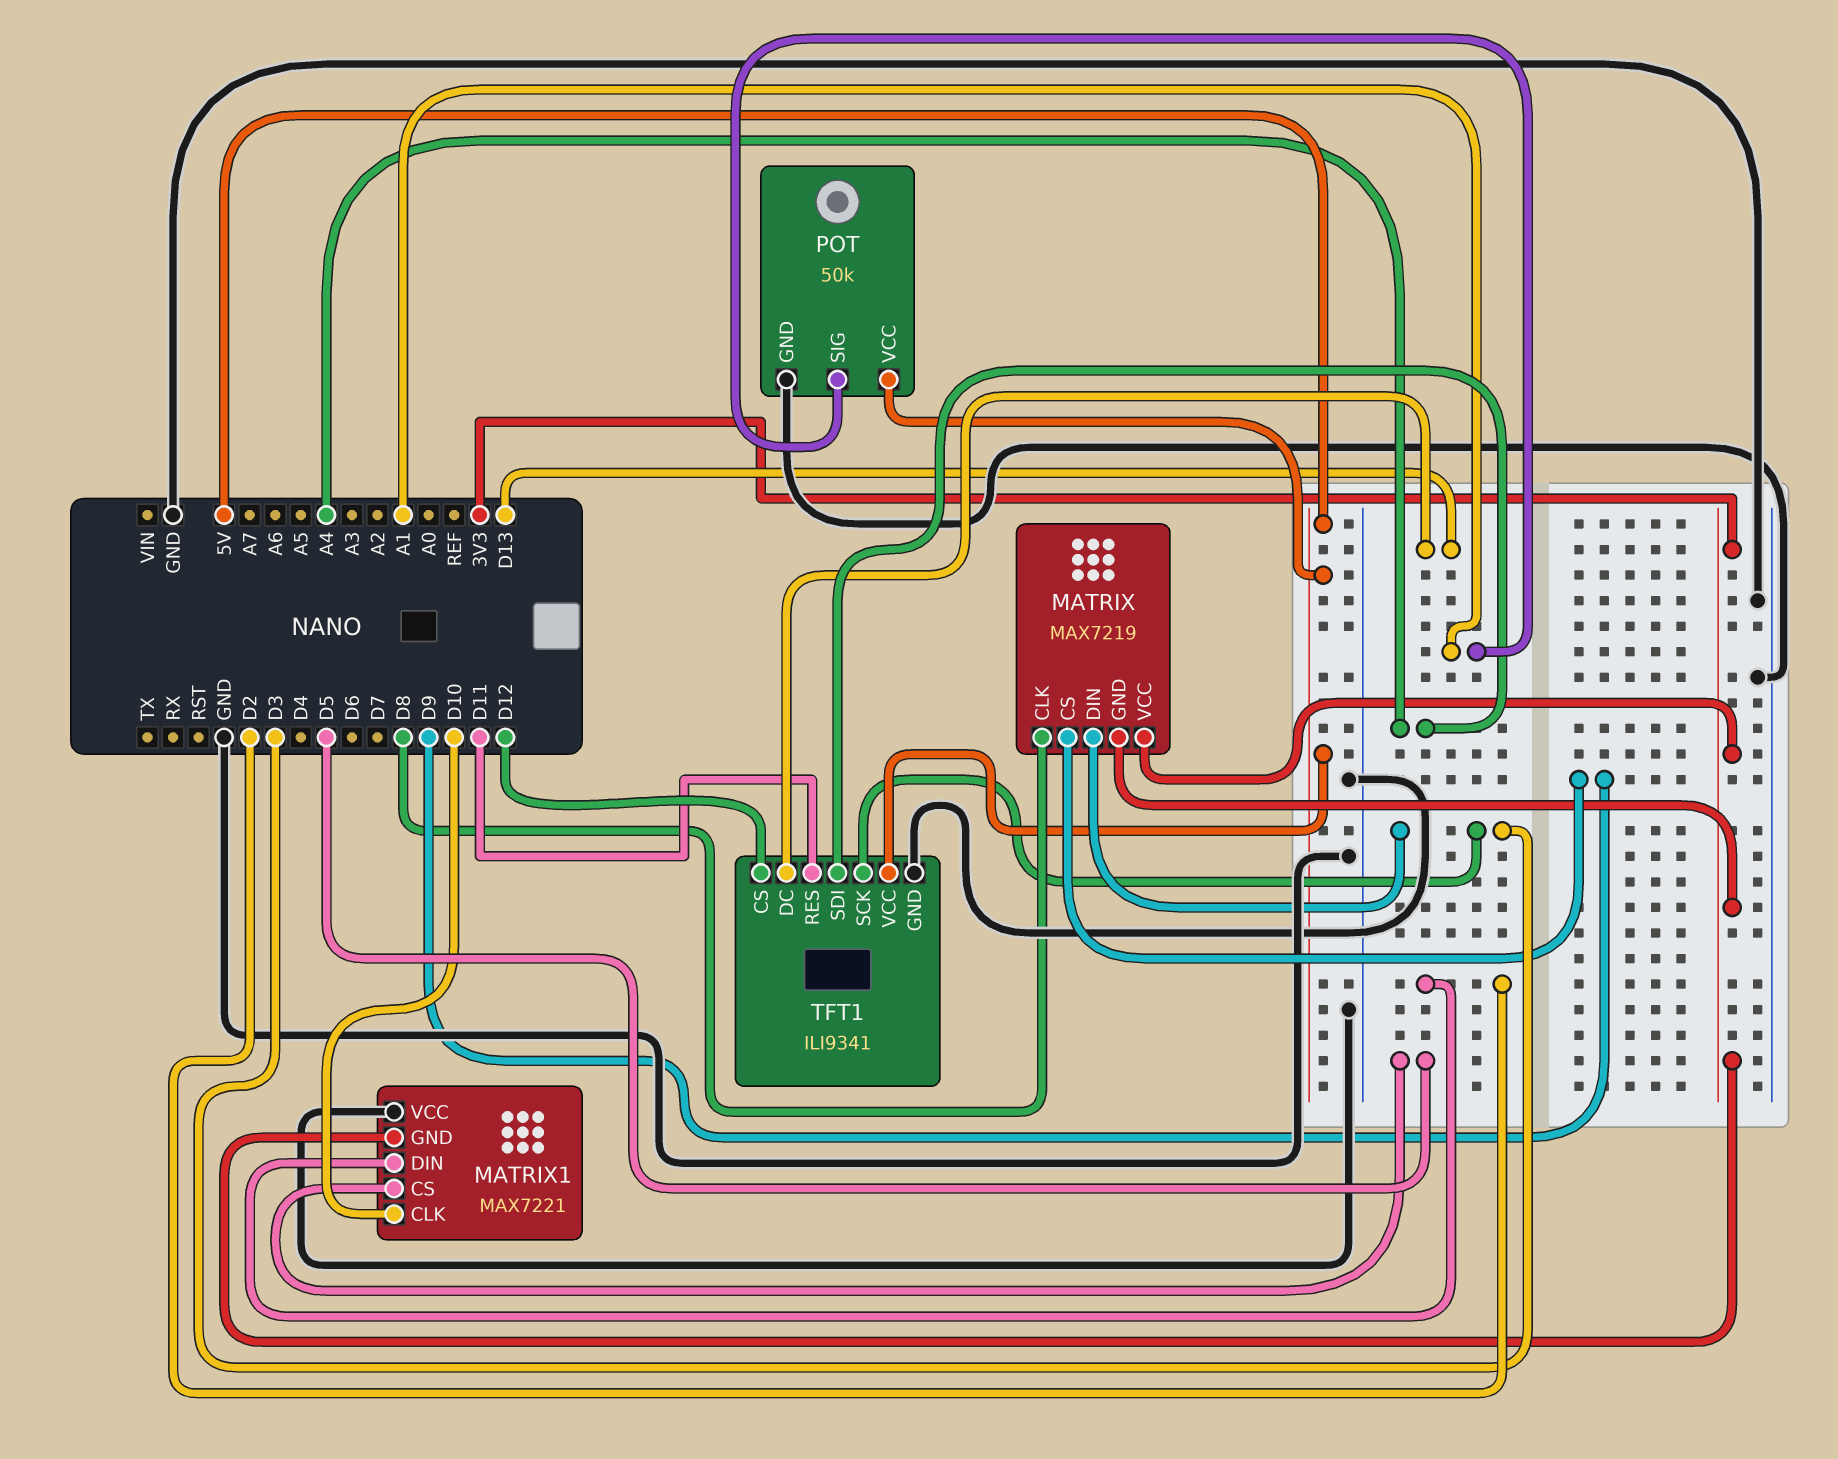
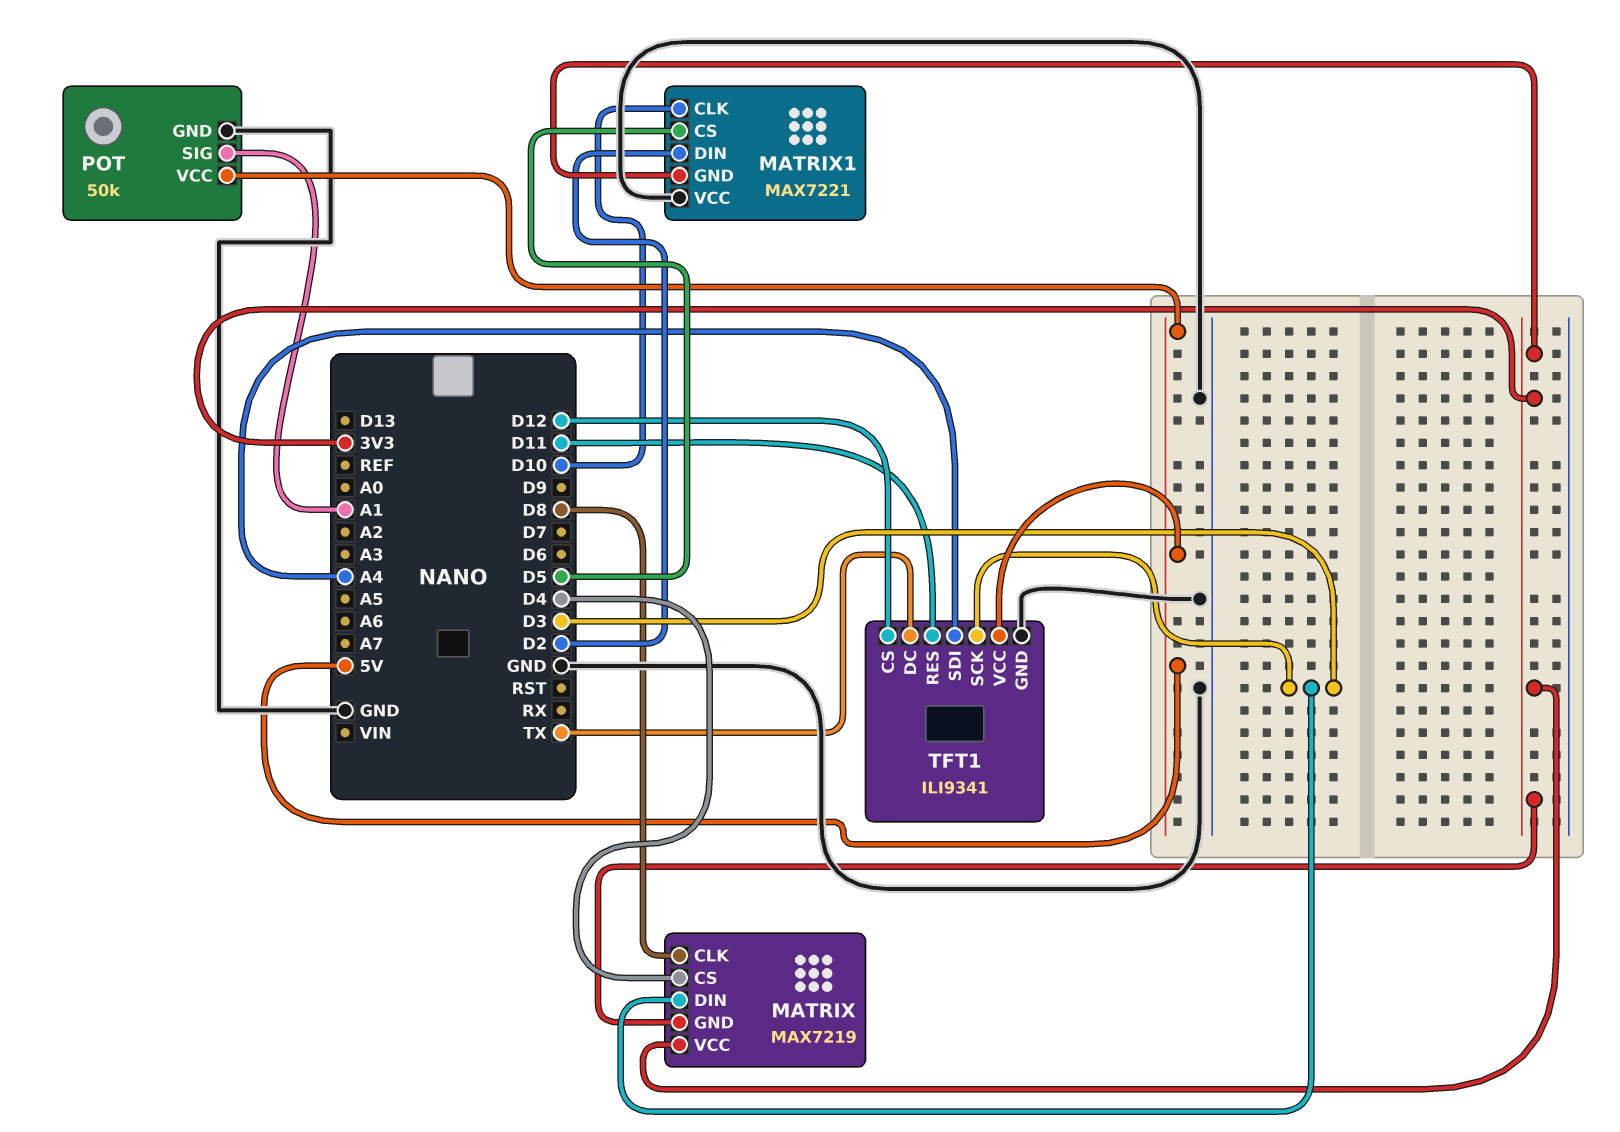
MATRIX pin CS: D9 -> D4
TFT1 pin DC: D13 -> TX

